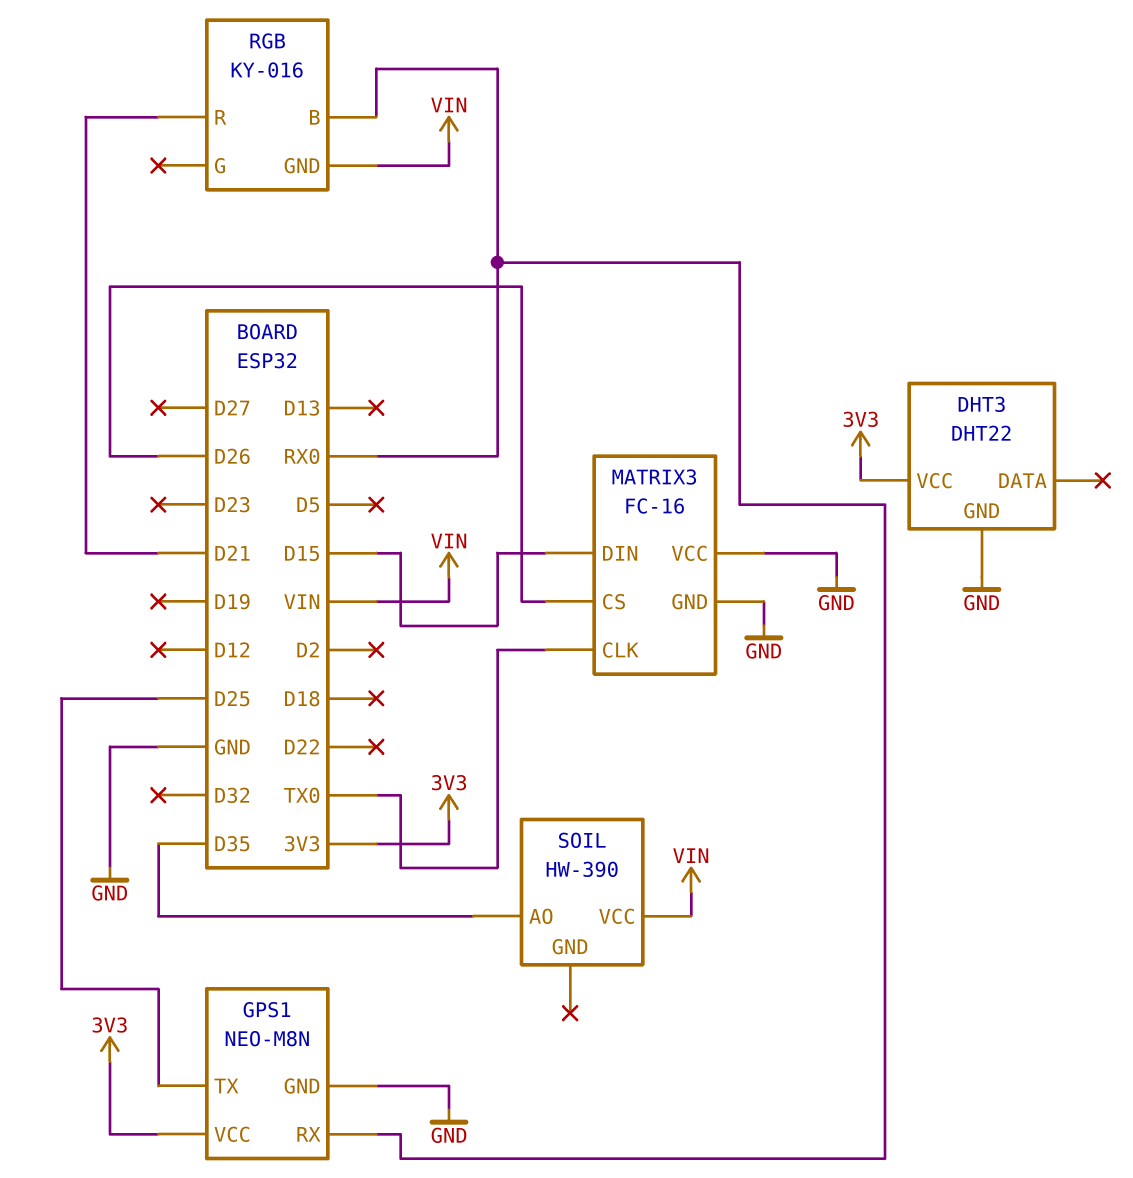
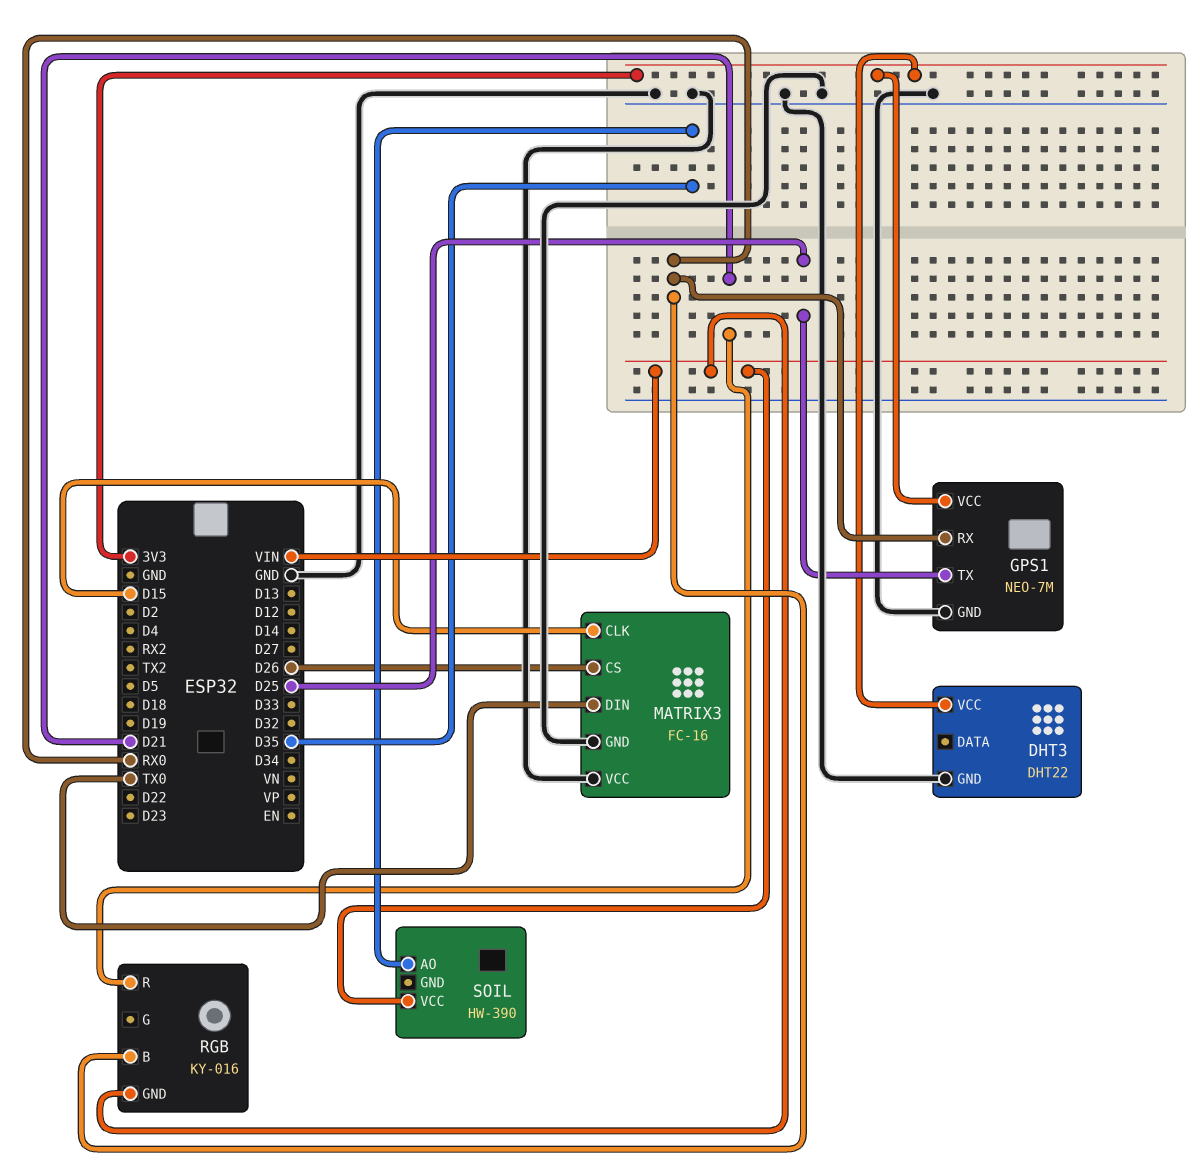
GPS1: NEO-M8N -> NEO-7M
MATRIX3 pin CLK: TX0 -> D15
MATRIX3 pin DIN: D15 -> TX0

